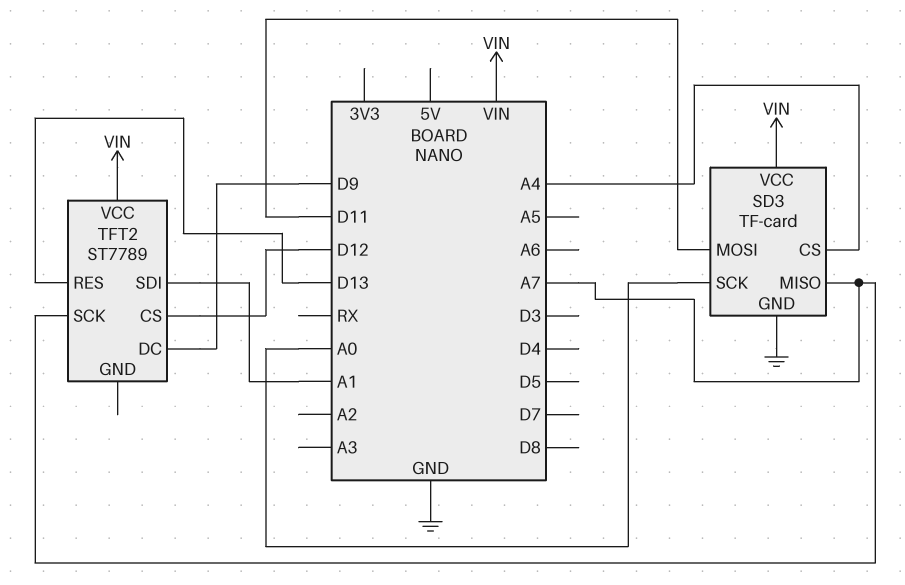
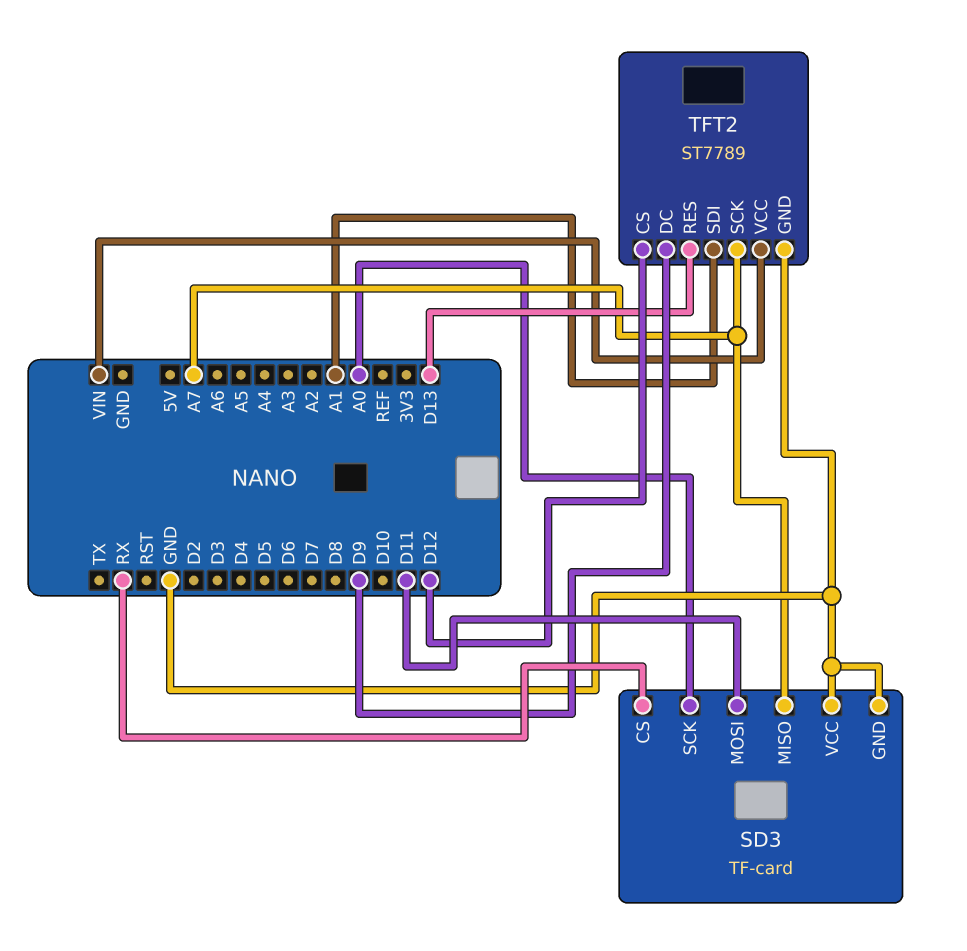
SD3 pin CS: A4 -> RX
SD3 pin VCC: VIN -> GND
TFT2 pin GND: none -> GND

